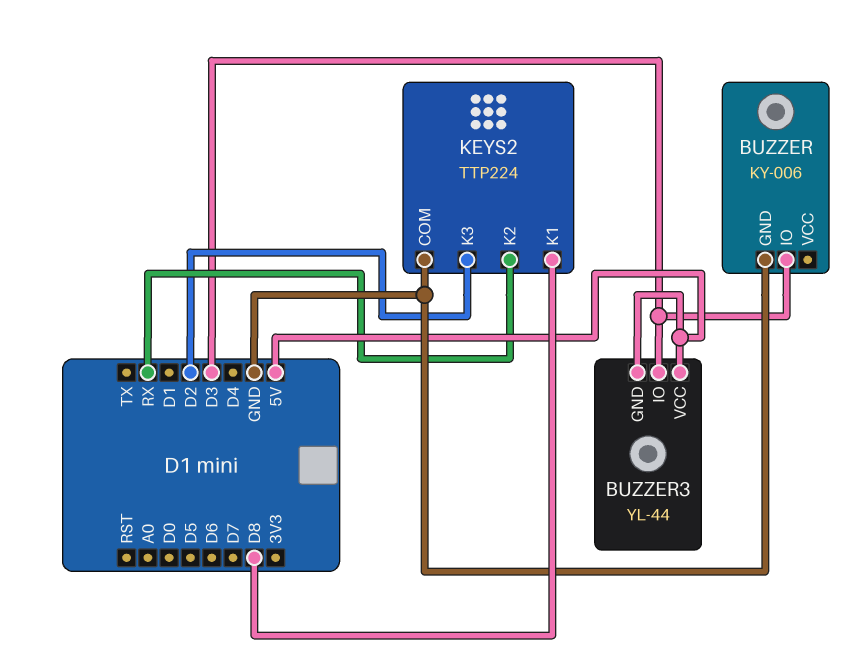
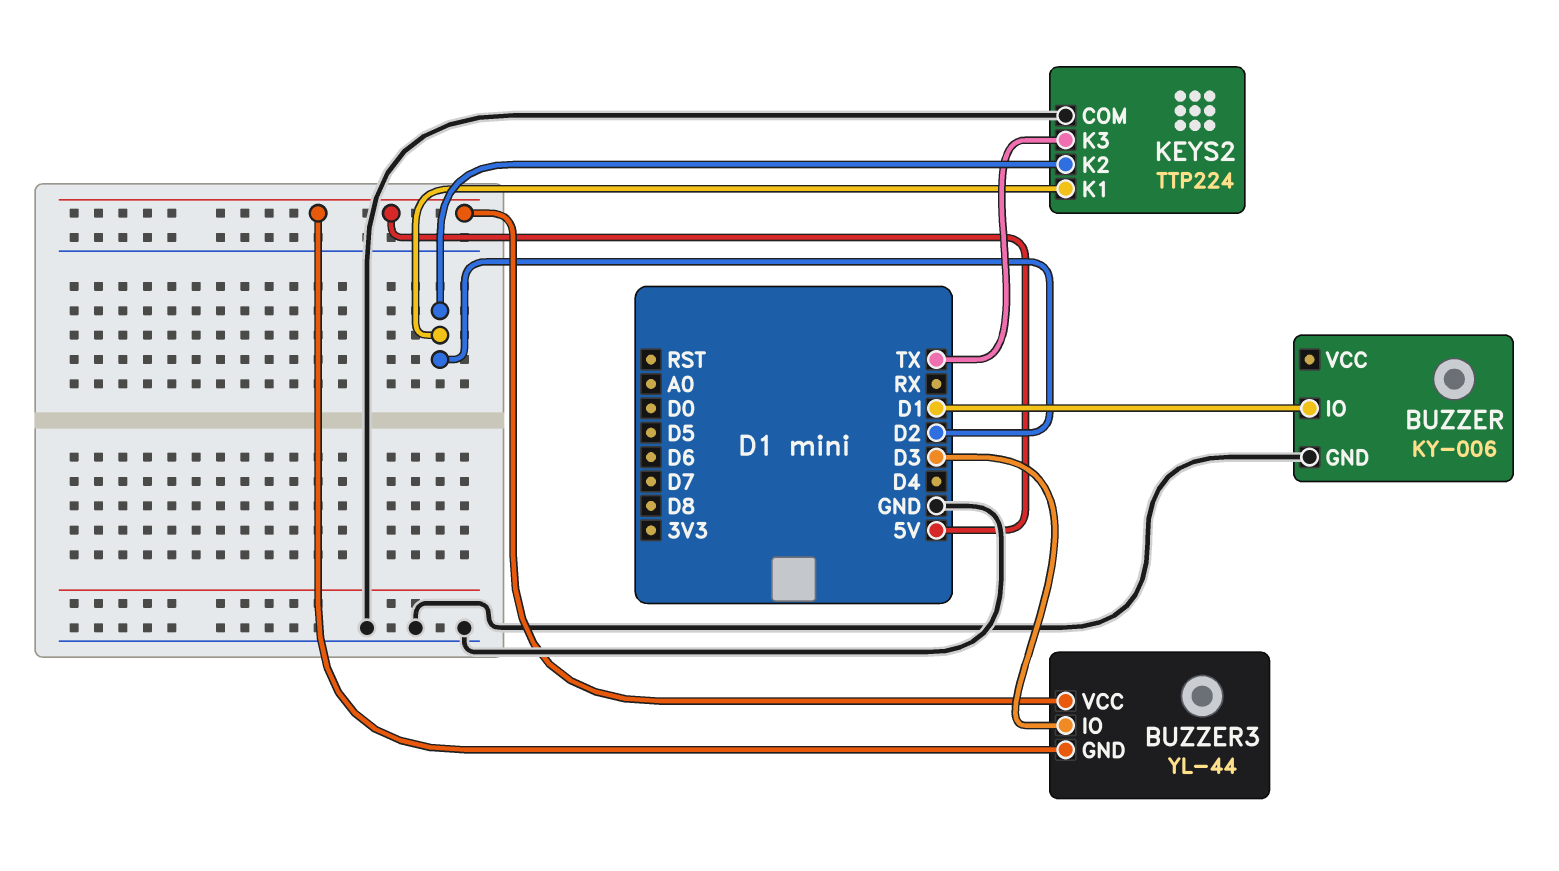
BUZZER pin IO: D3 -> D1
KEYS2 pin K1: D8 -> D2
KEYS2 pin K2: RX -> D2
KEYS2 pin K3: D2 -> TX

